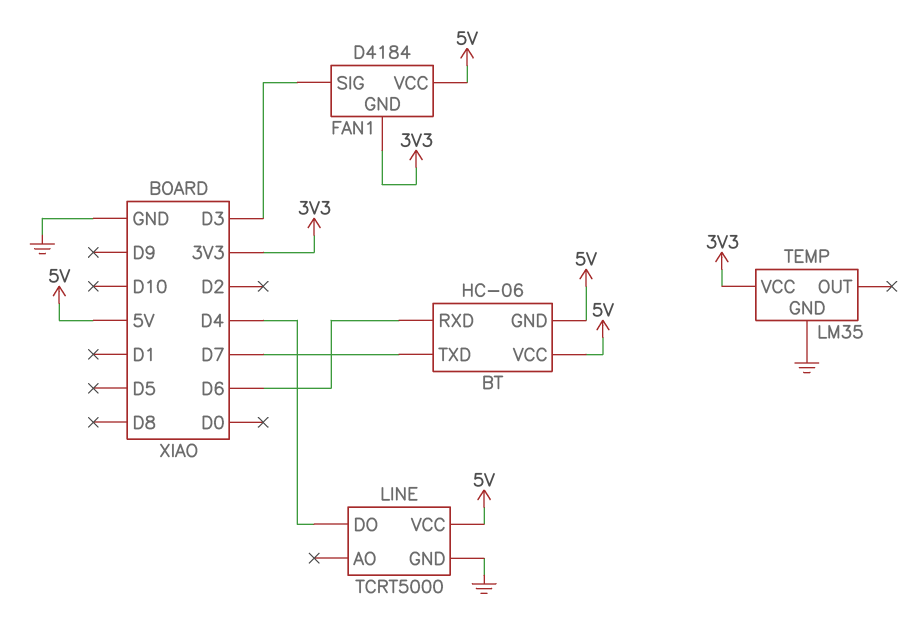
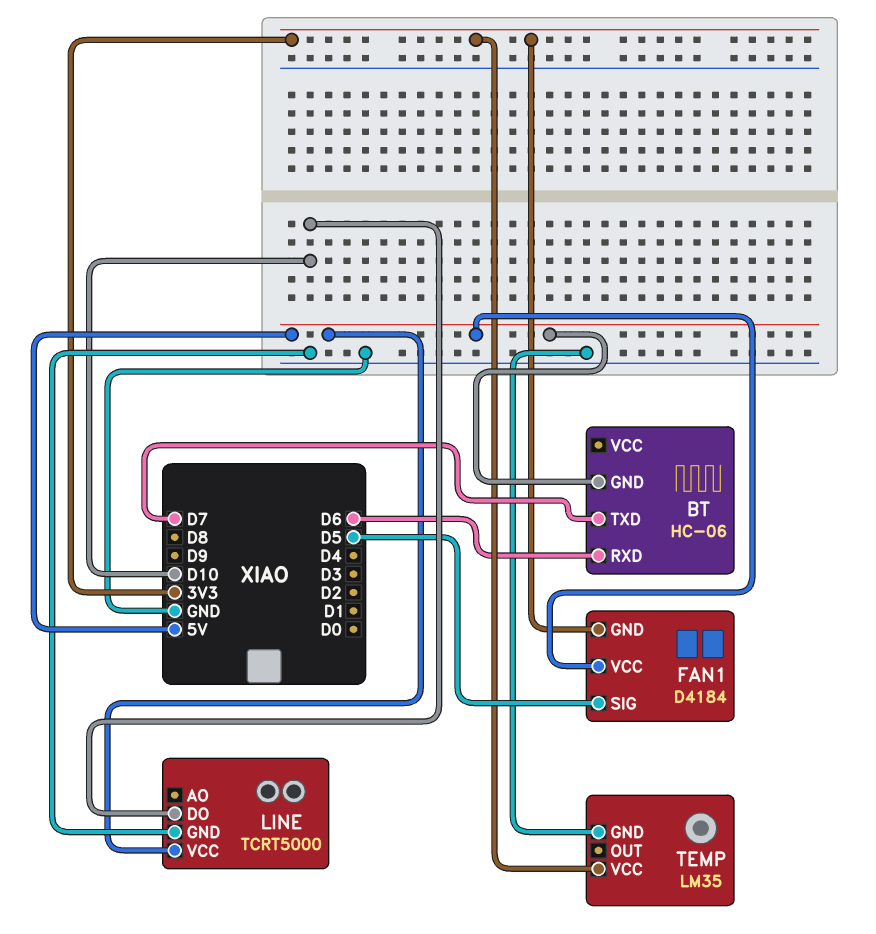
BT pin VCC: 5V -> none
FAN1 pin SIG: D3 -> D5
LINE pin DO: D4 -> D10

